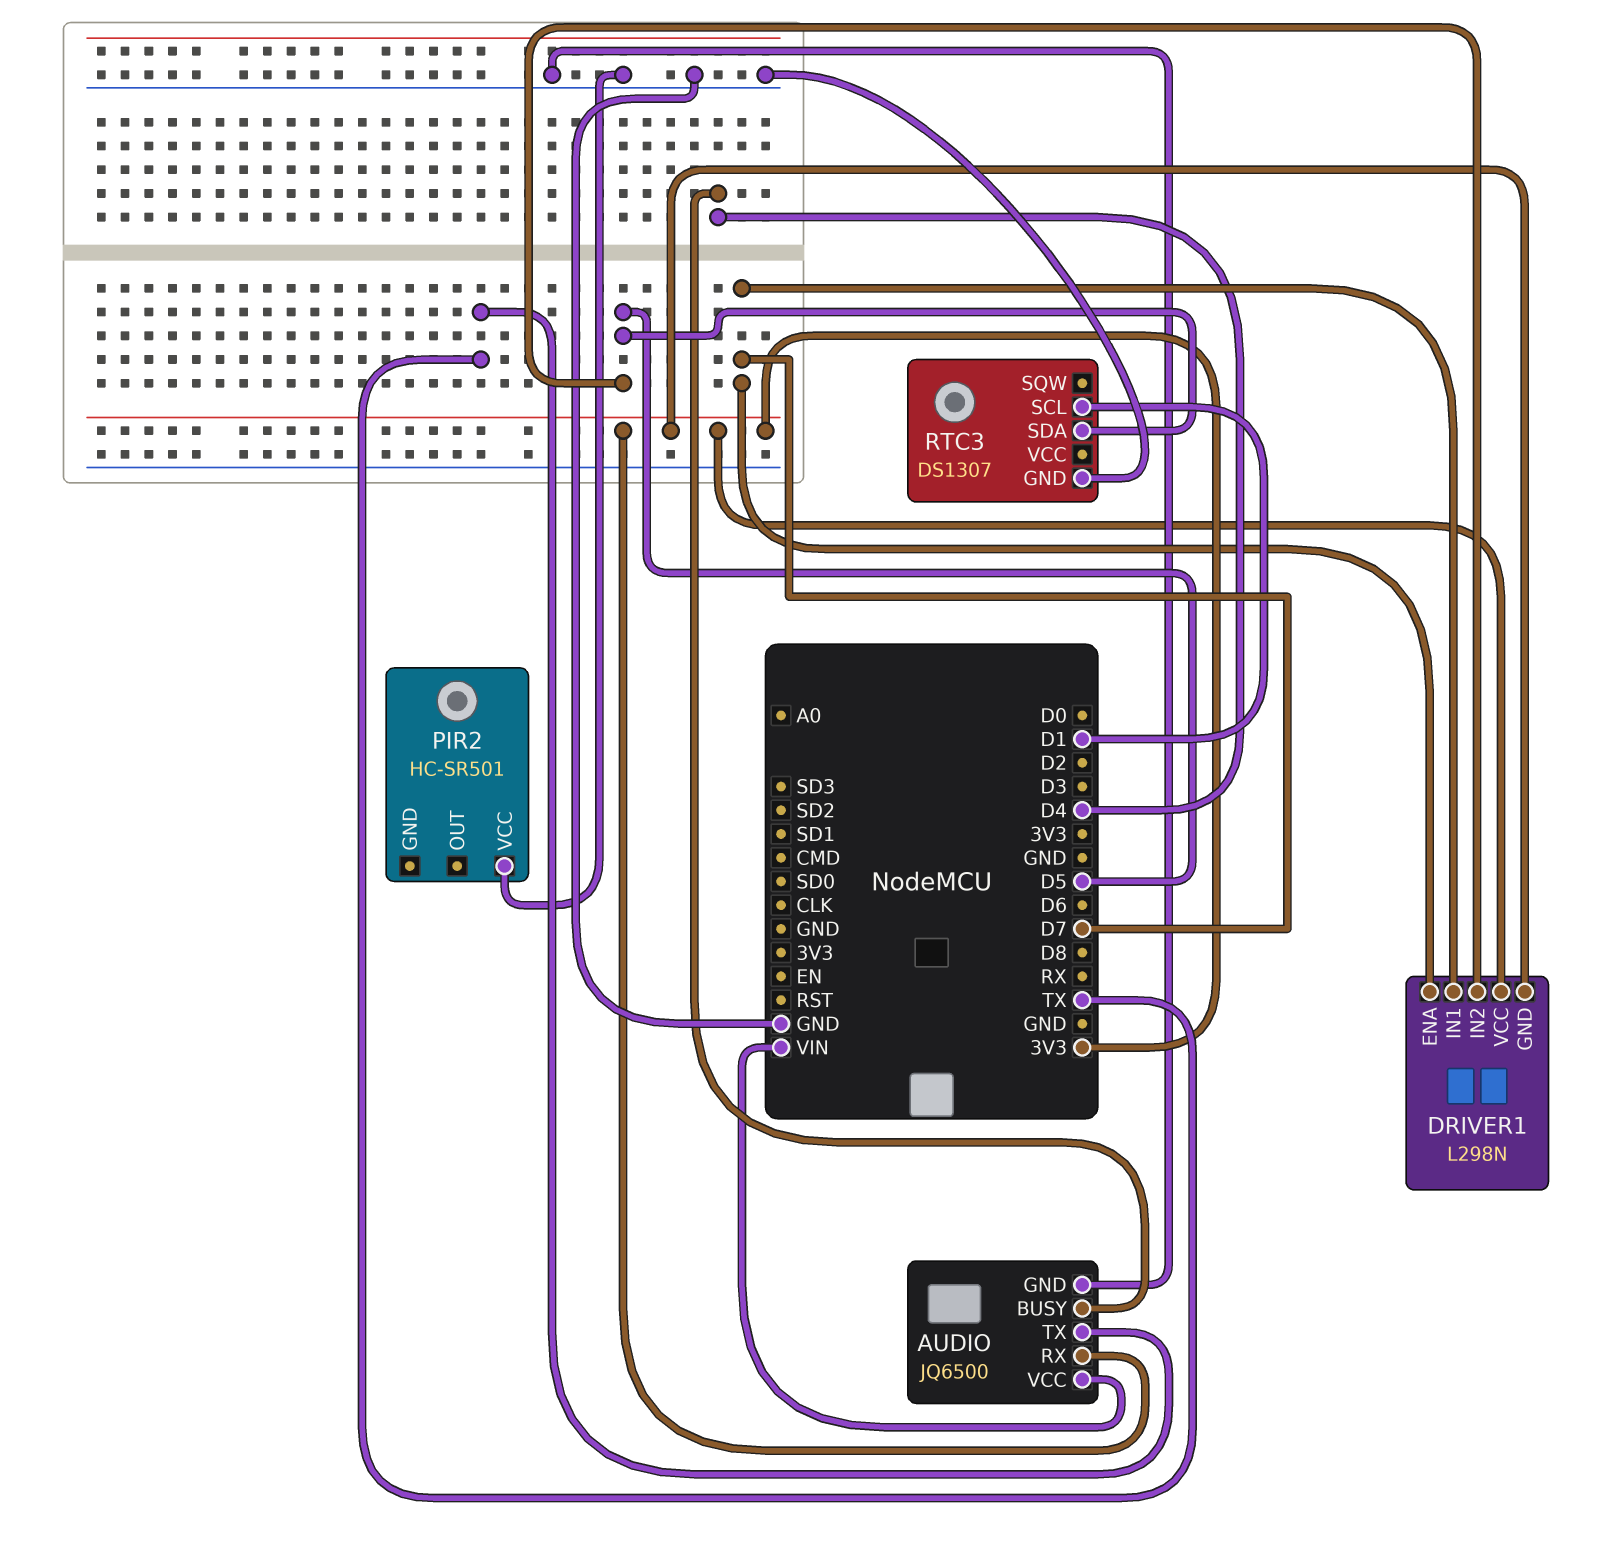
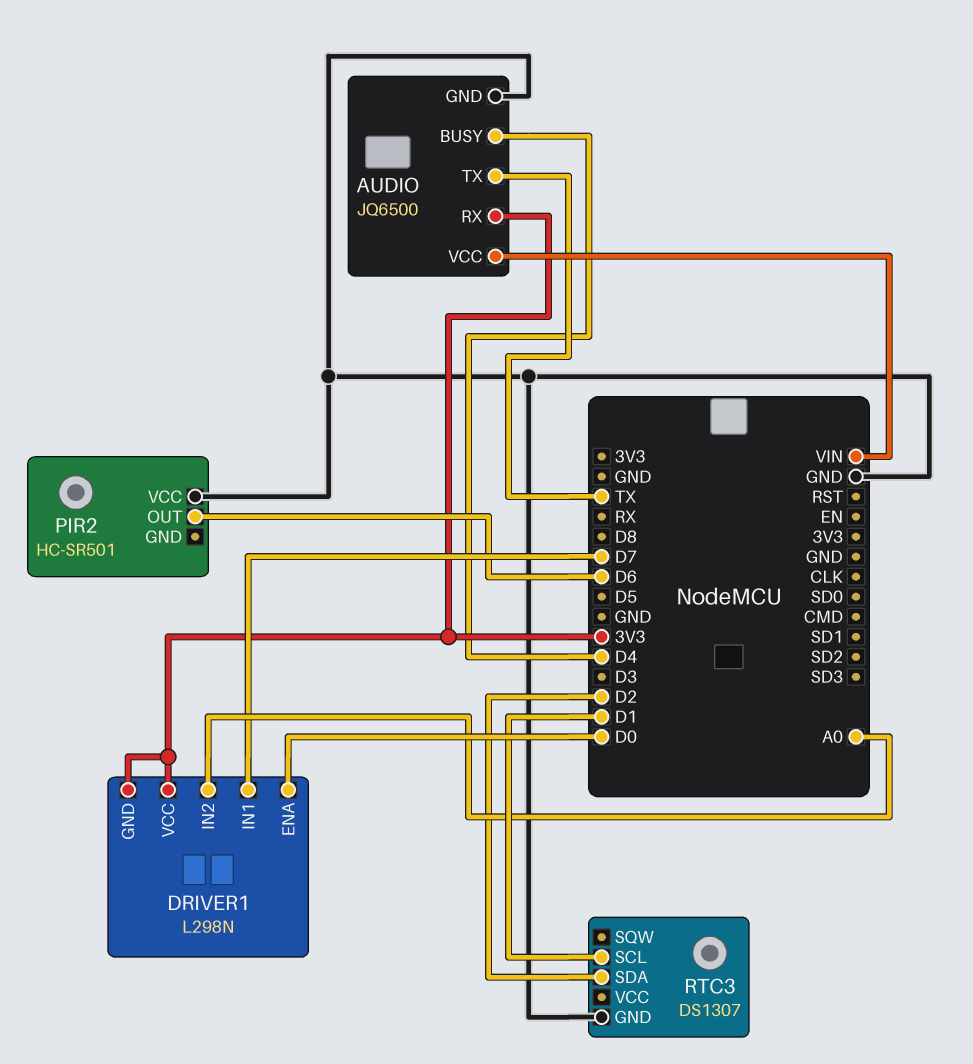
DRIVER1 pin ENA: D7 -> D0
DRIVER1 pin IN2: D5 -> A0
PIR2 pin OUT: none -> D6
RTC3 pin SDA: D5 -> D2

